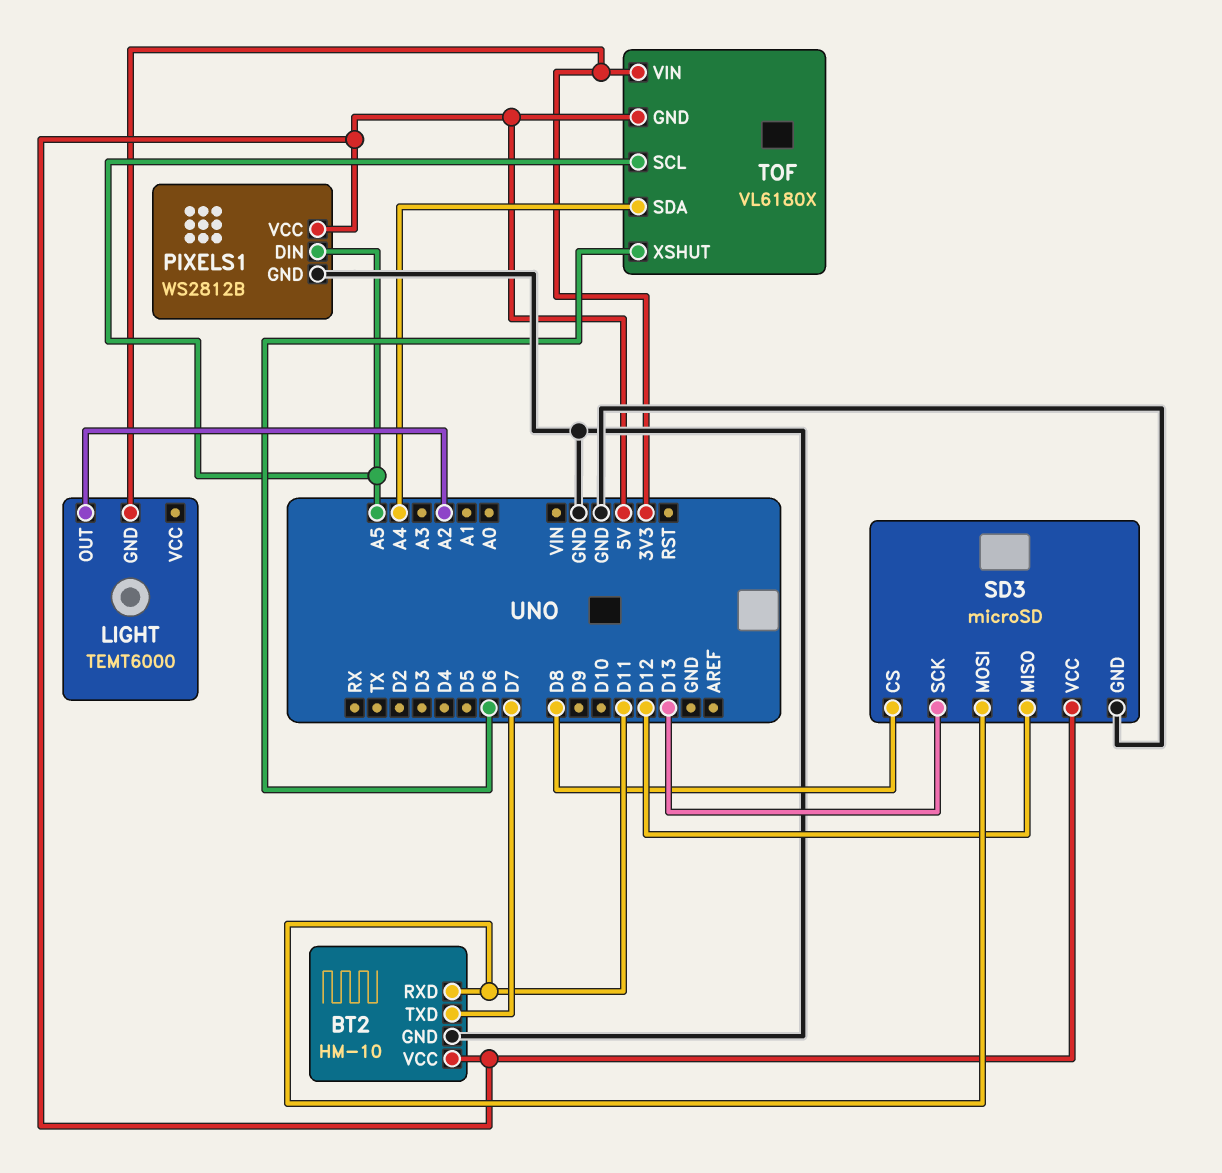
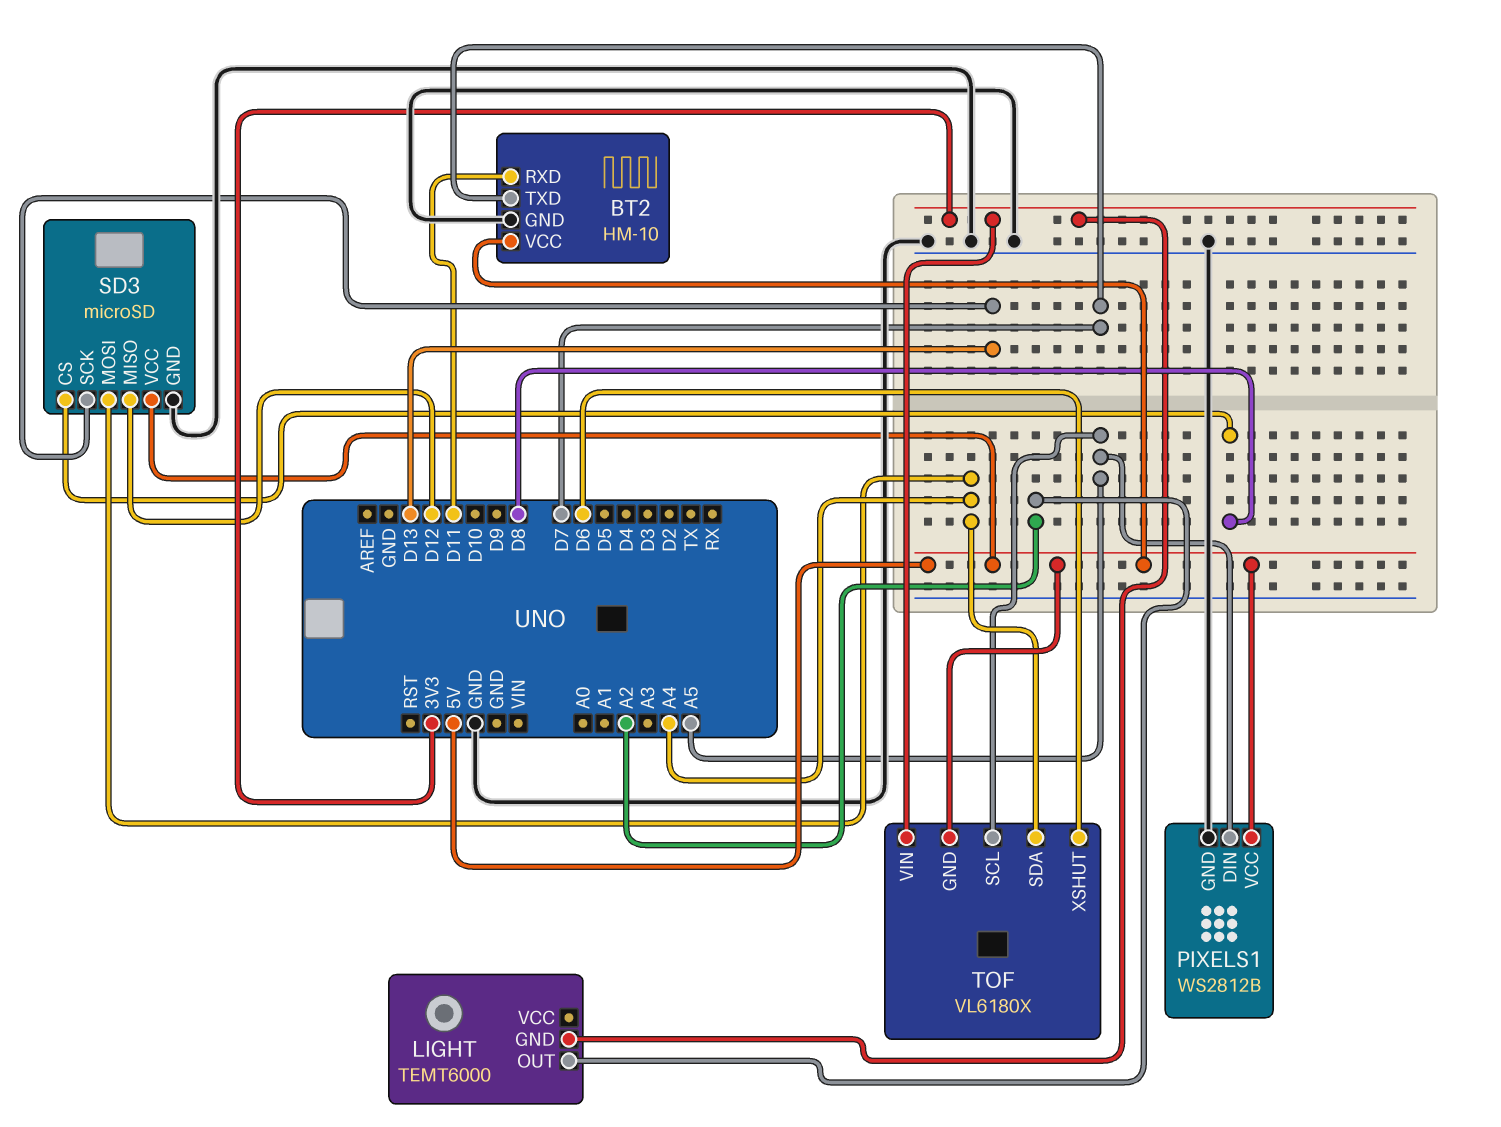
SD3 pin MOSI: D11 -> A4

